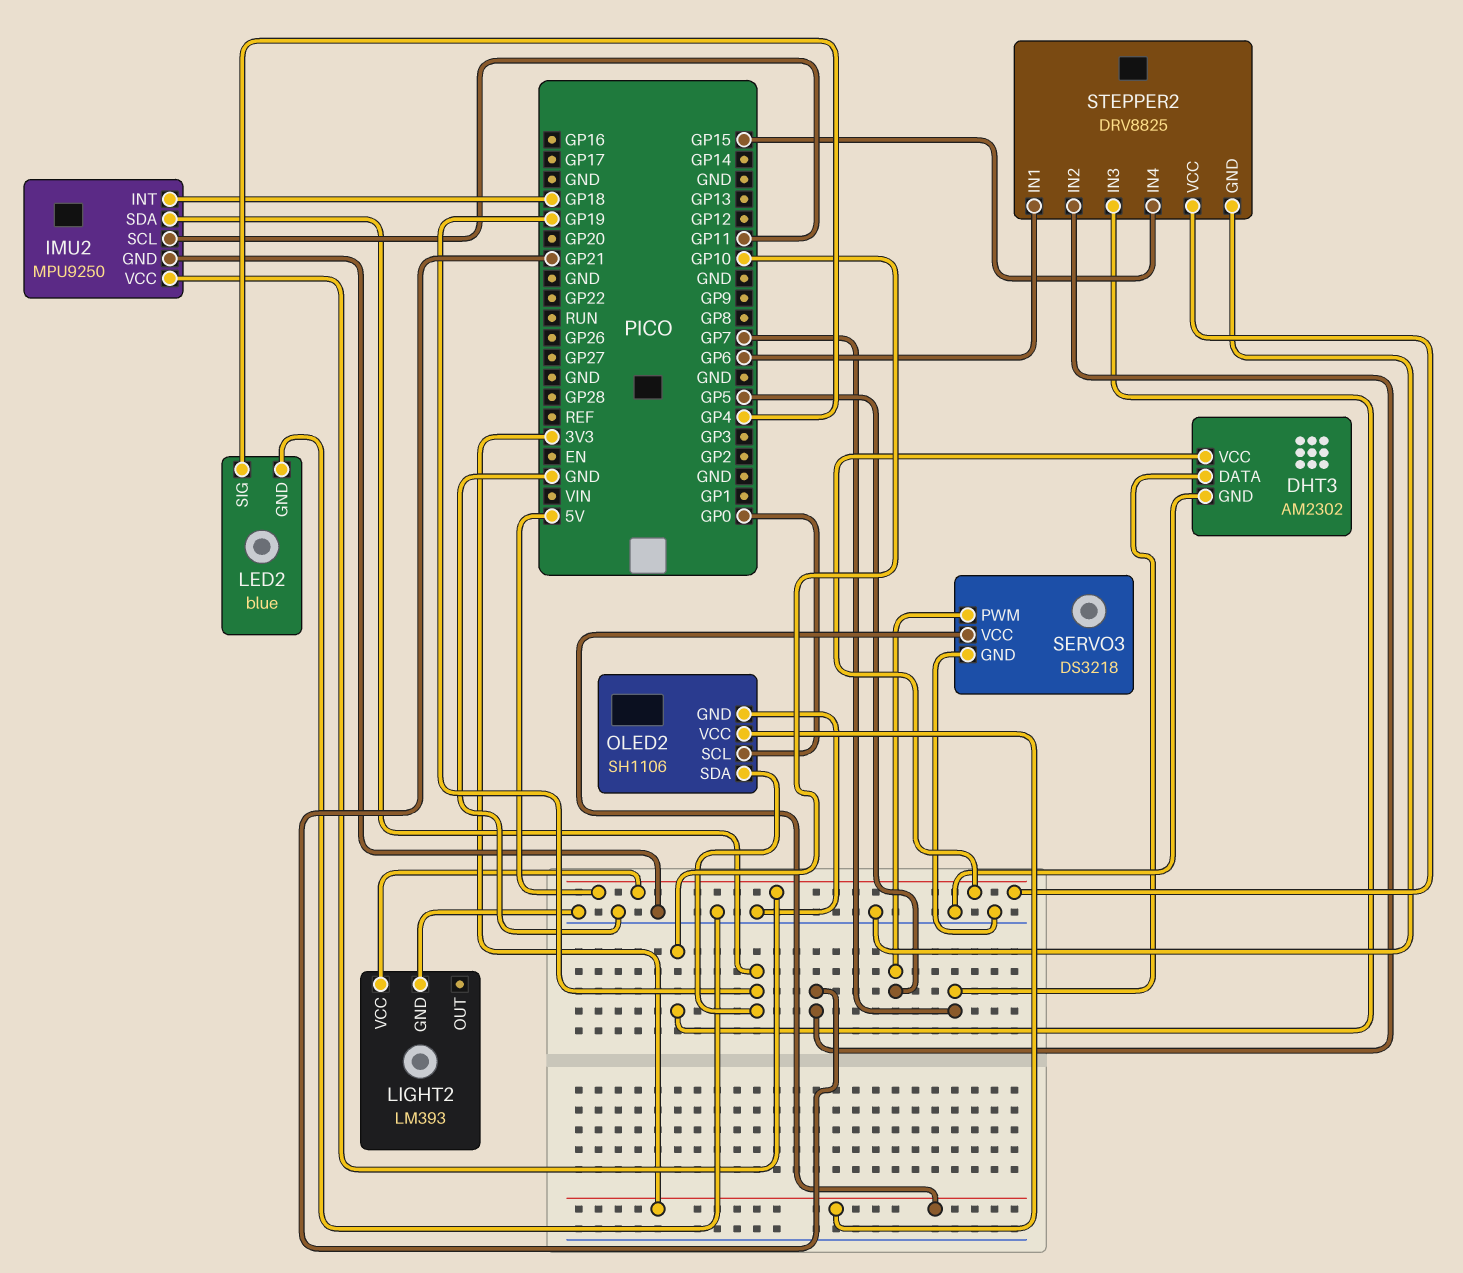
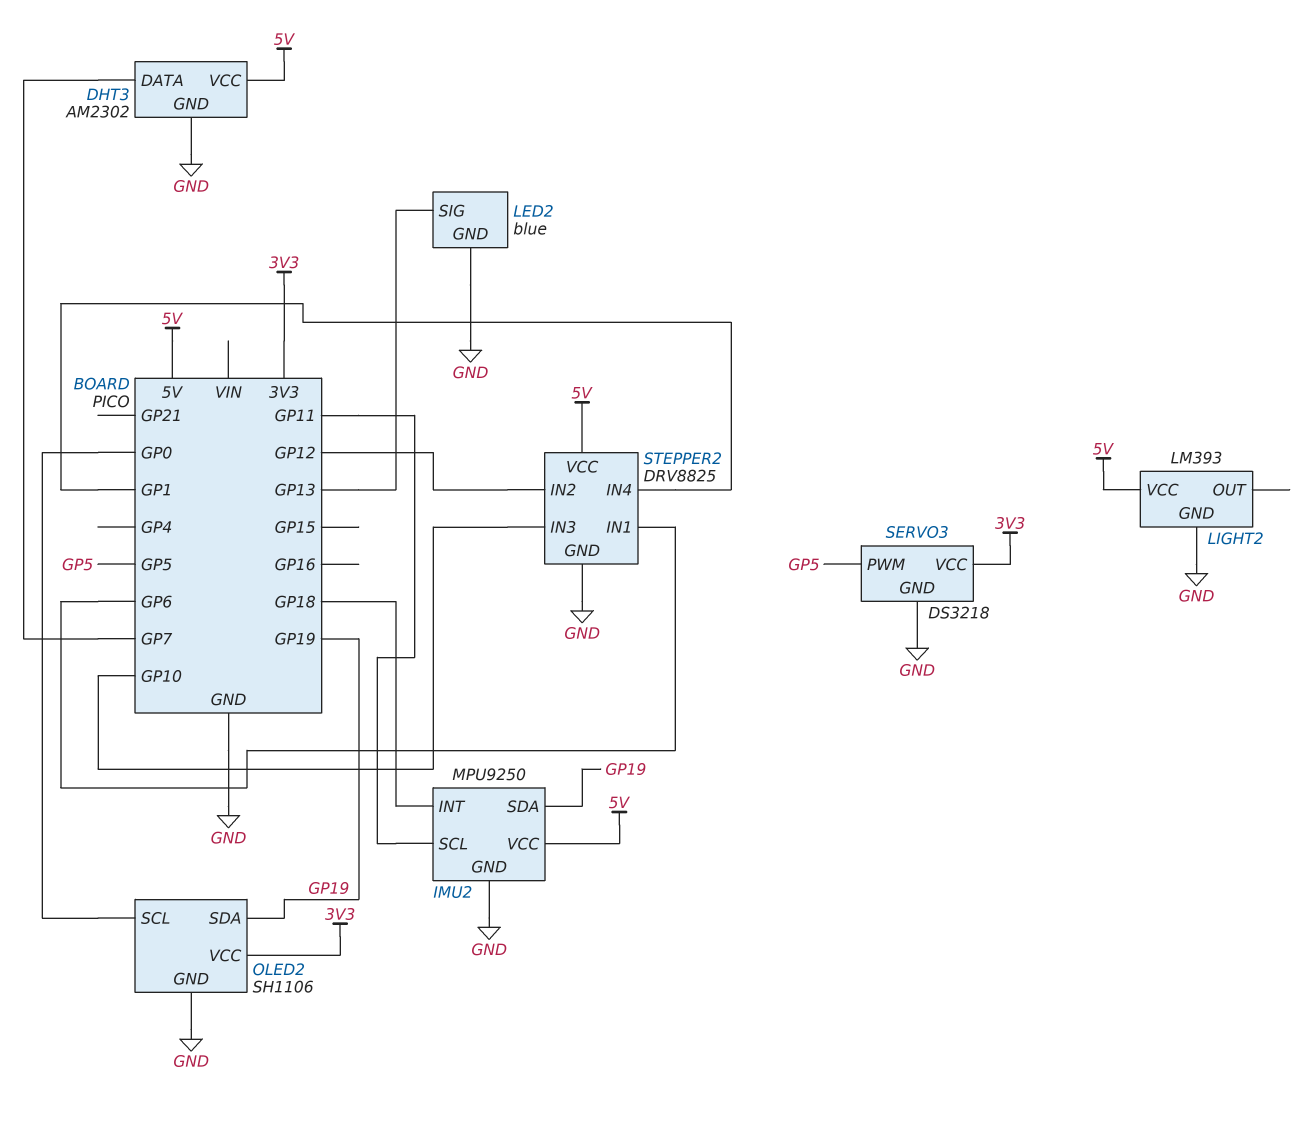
LED2 pin SIG: GP4 -> GP13
STEPPER2 pin IN2: GP21 -> GP12
STEPPER2 pin IN4: GP15 -> GP1

